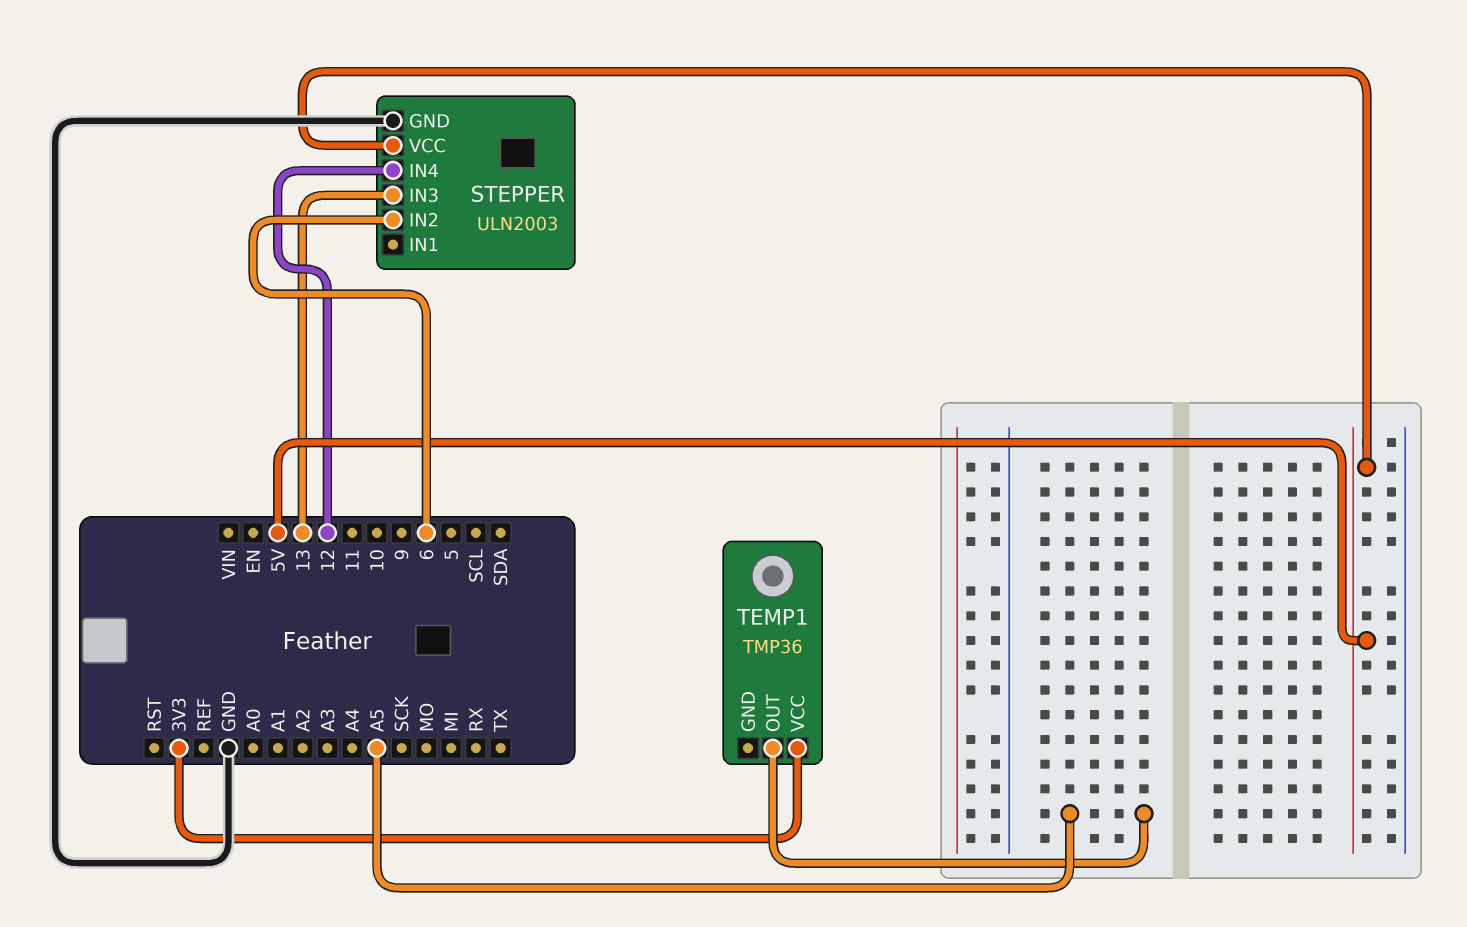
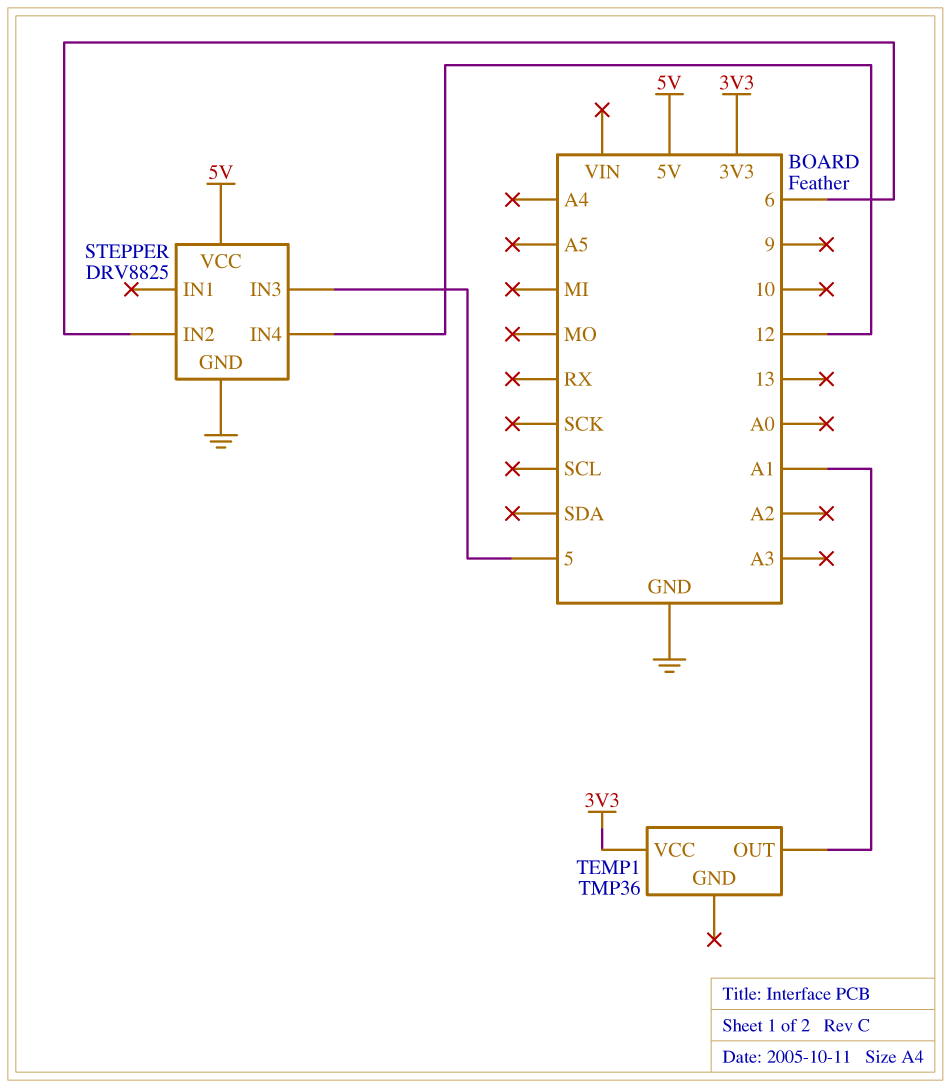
STEPPER: ULN2003 -> DRV8825
STEPPER pin IN3: 13 -> 5
TEMP1 pin OUT: A5 -> A1

